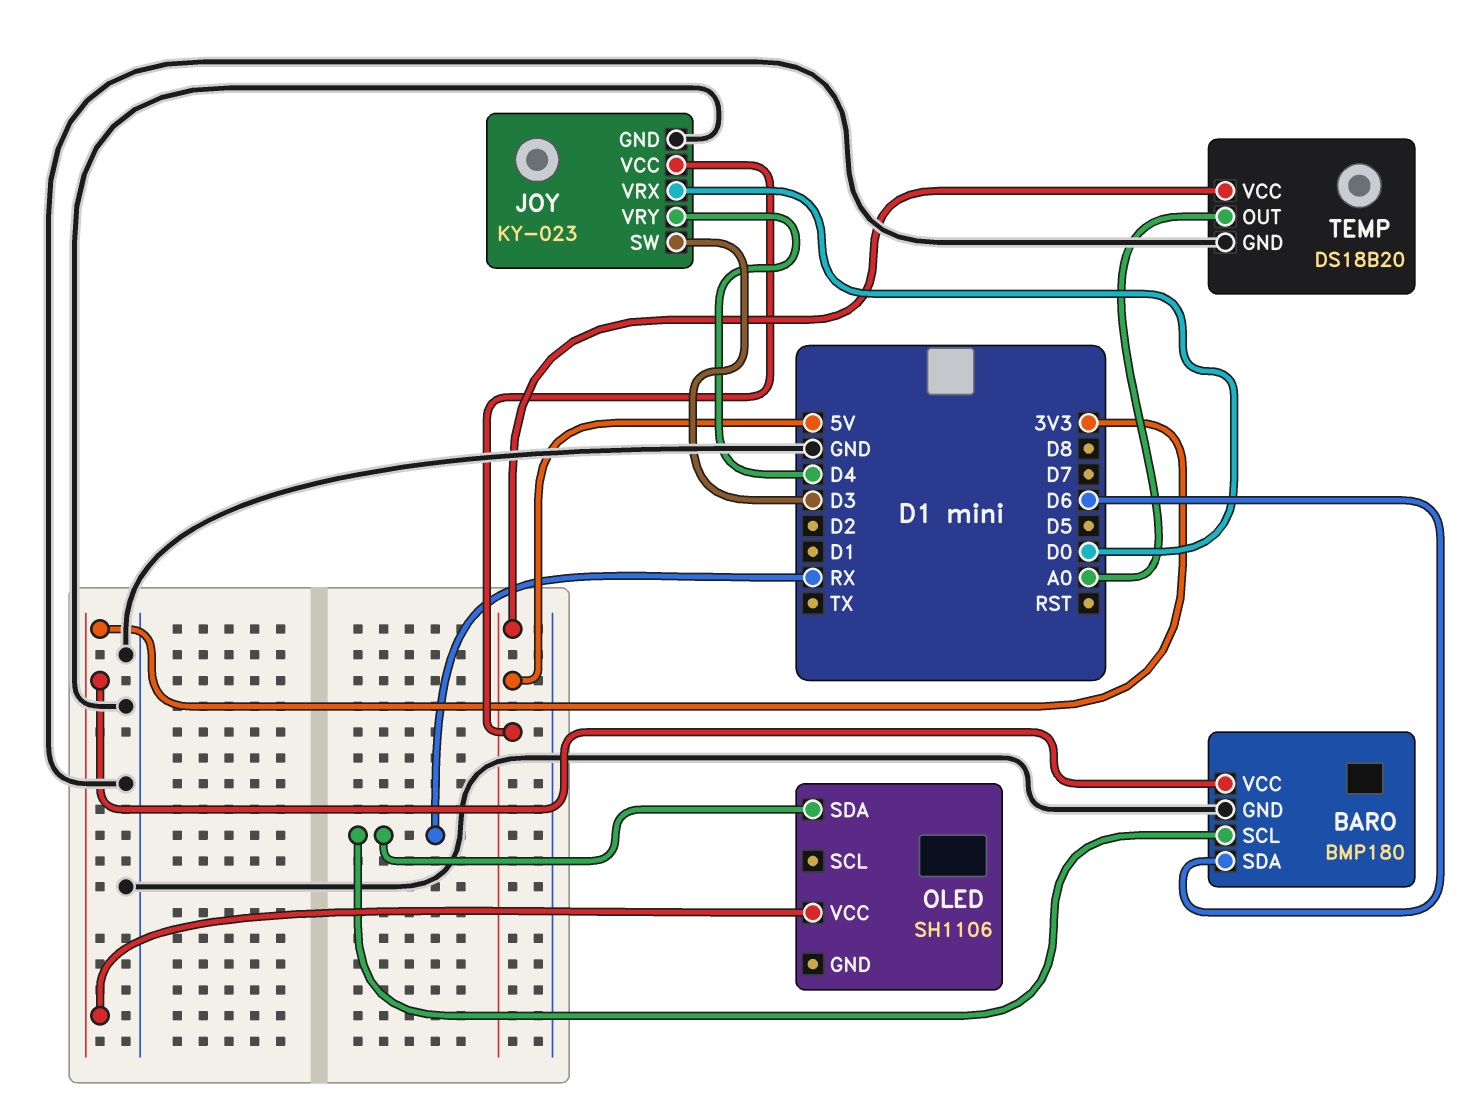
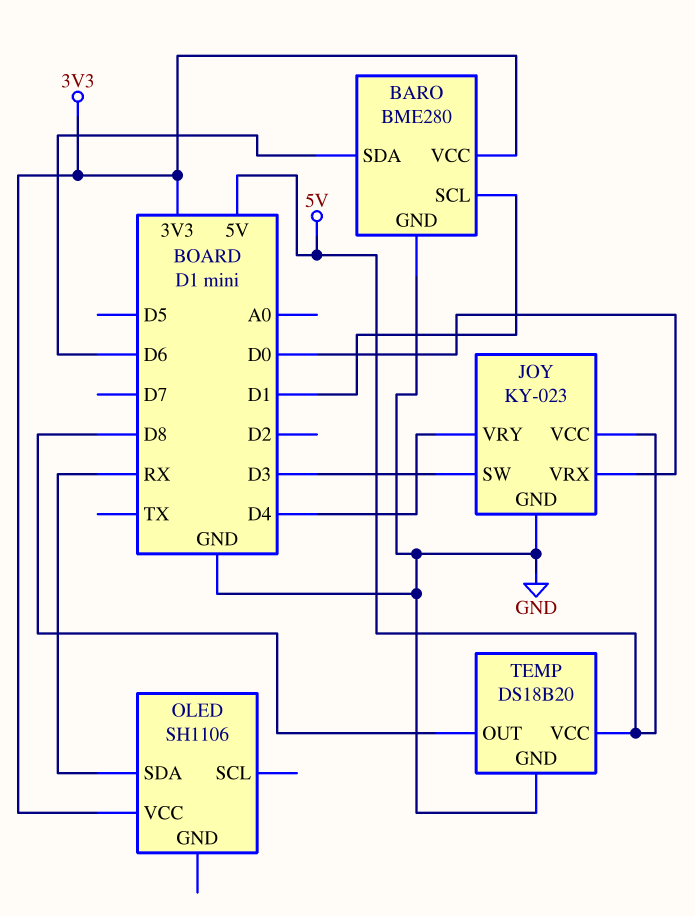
BARO: BMP180 -> BME280
BARO pin SCL: RX -> D1
TEMP pin OUT: A0 -> D8

